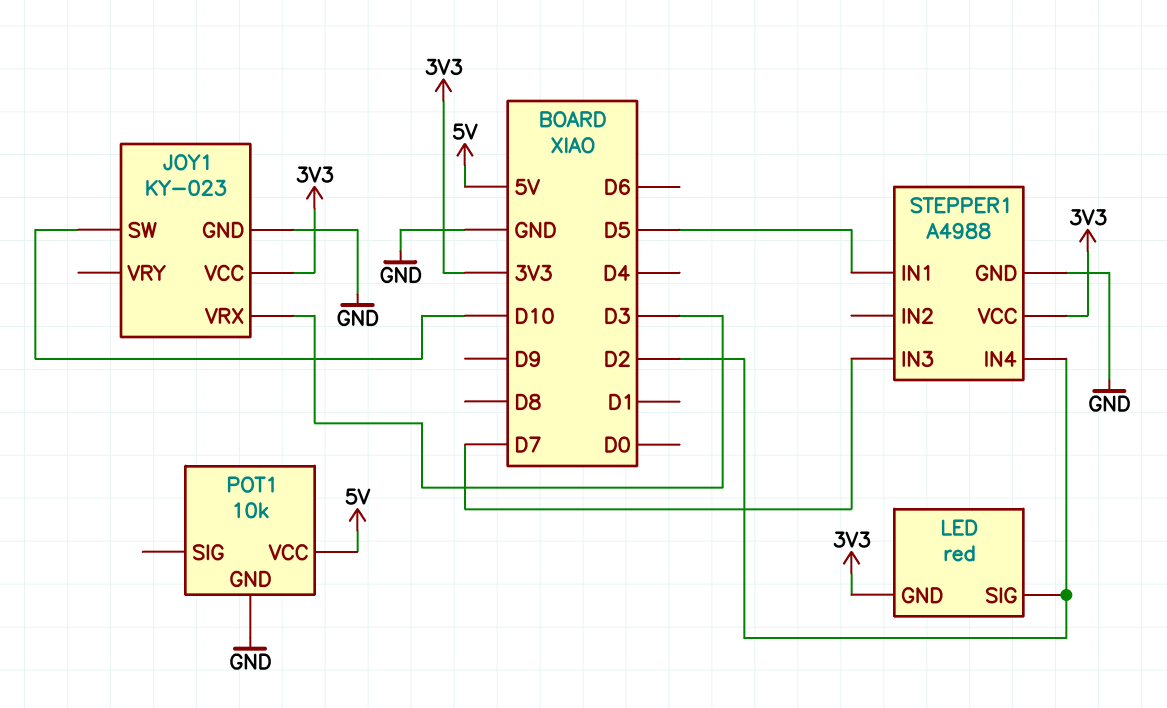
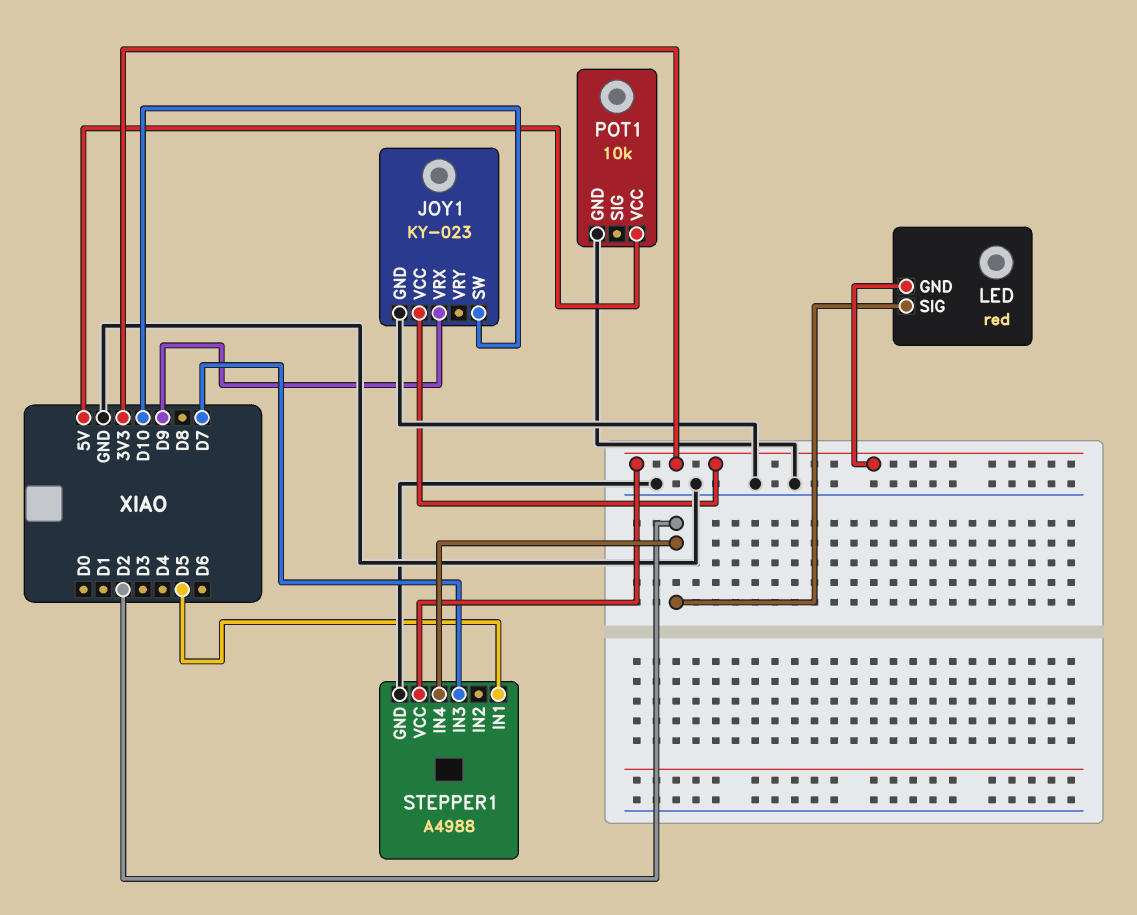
JOY1 pin VRX: D3 -> D9

